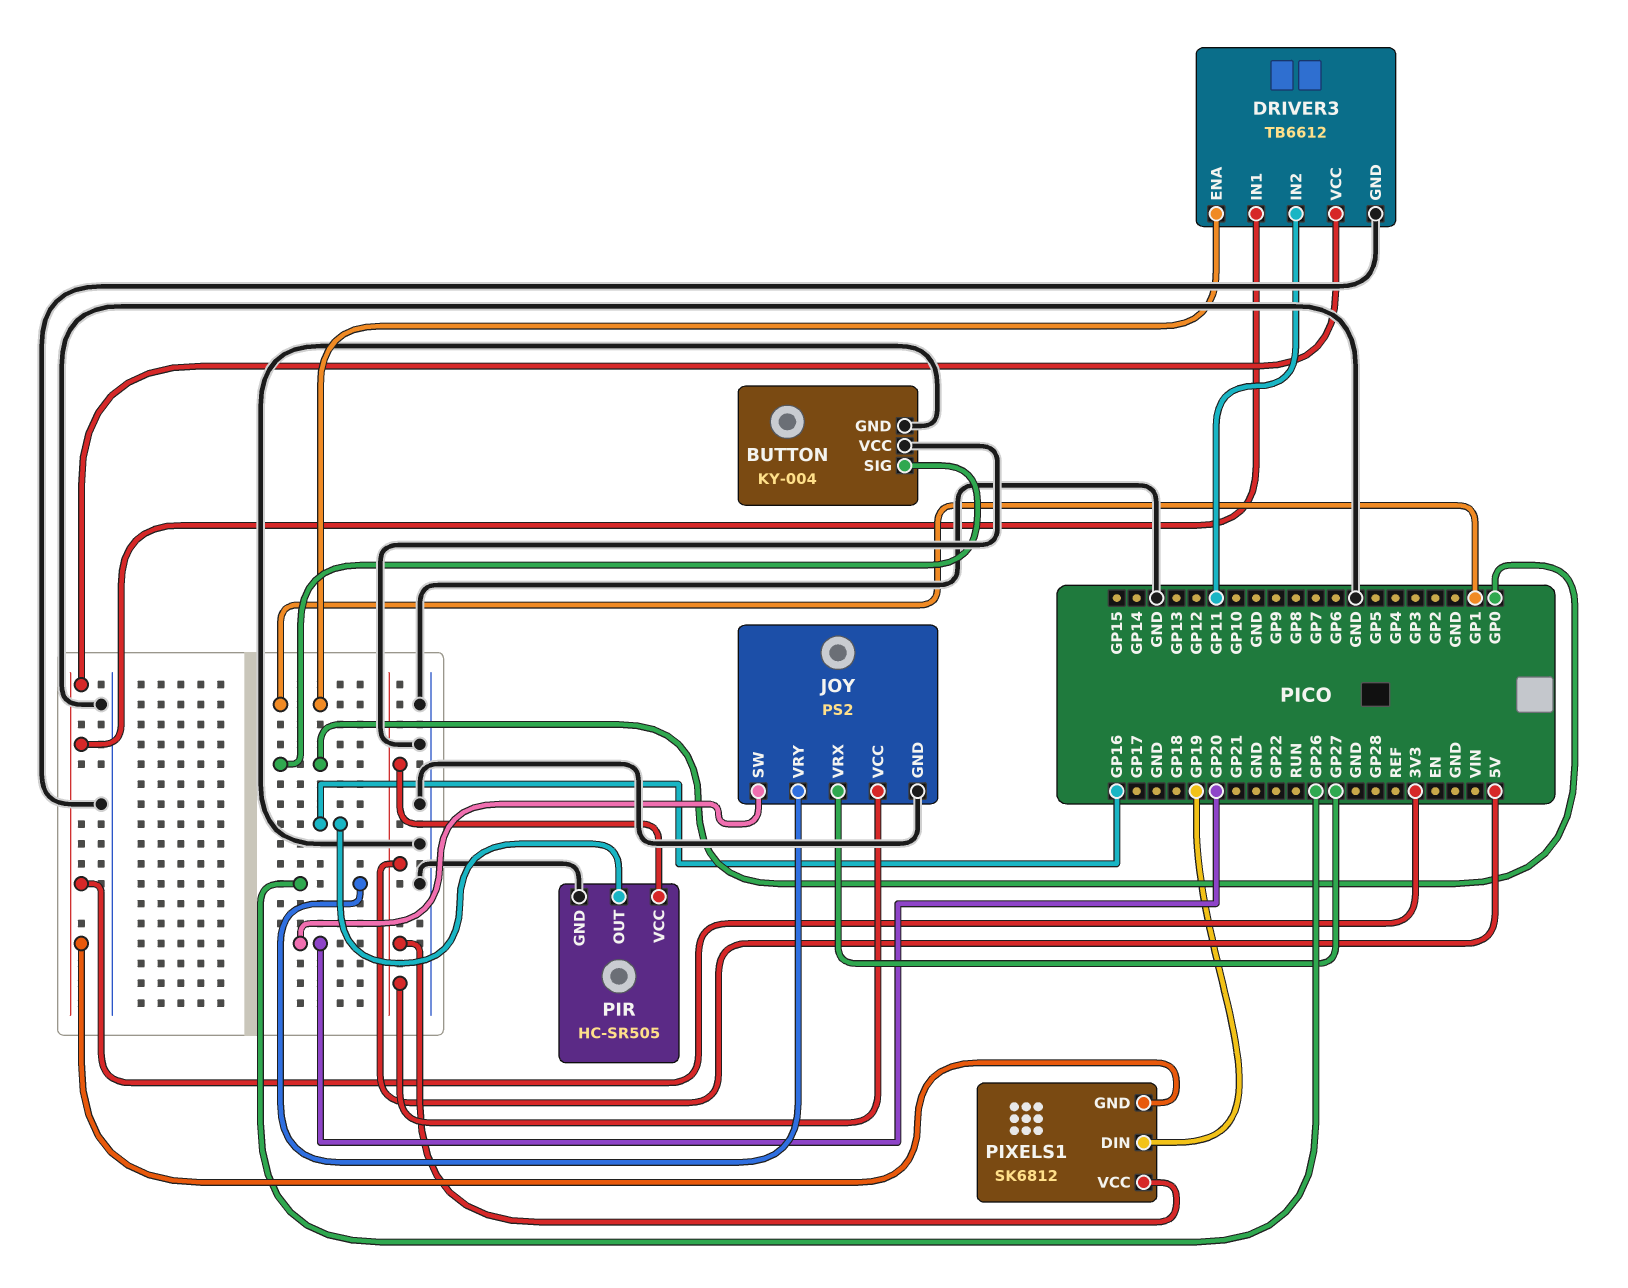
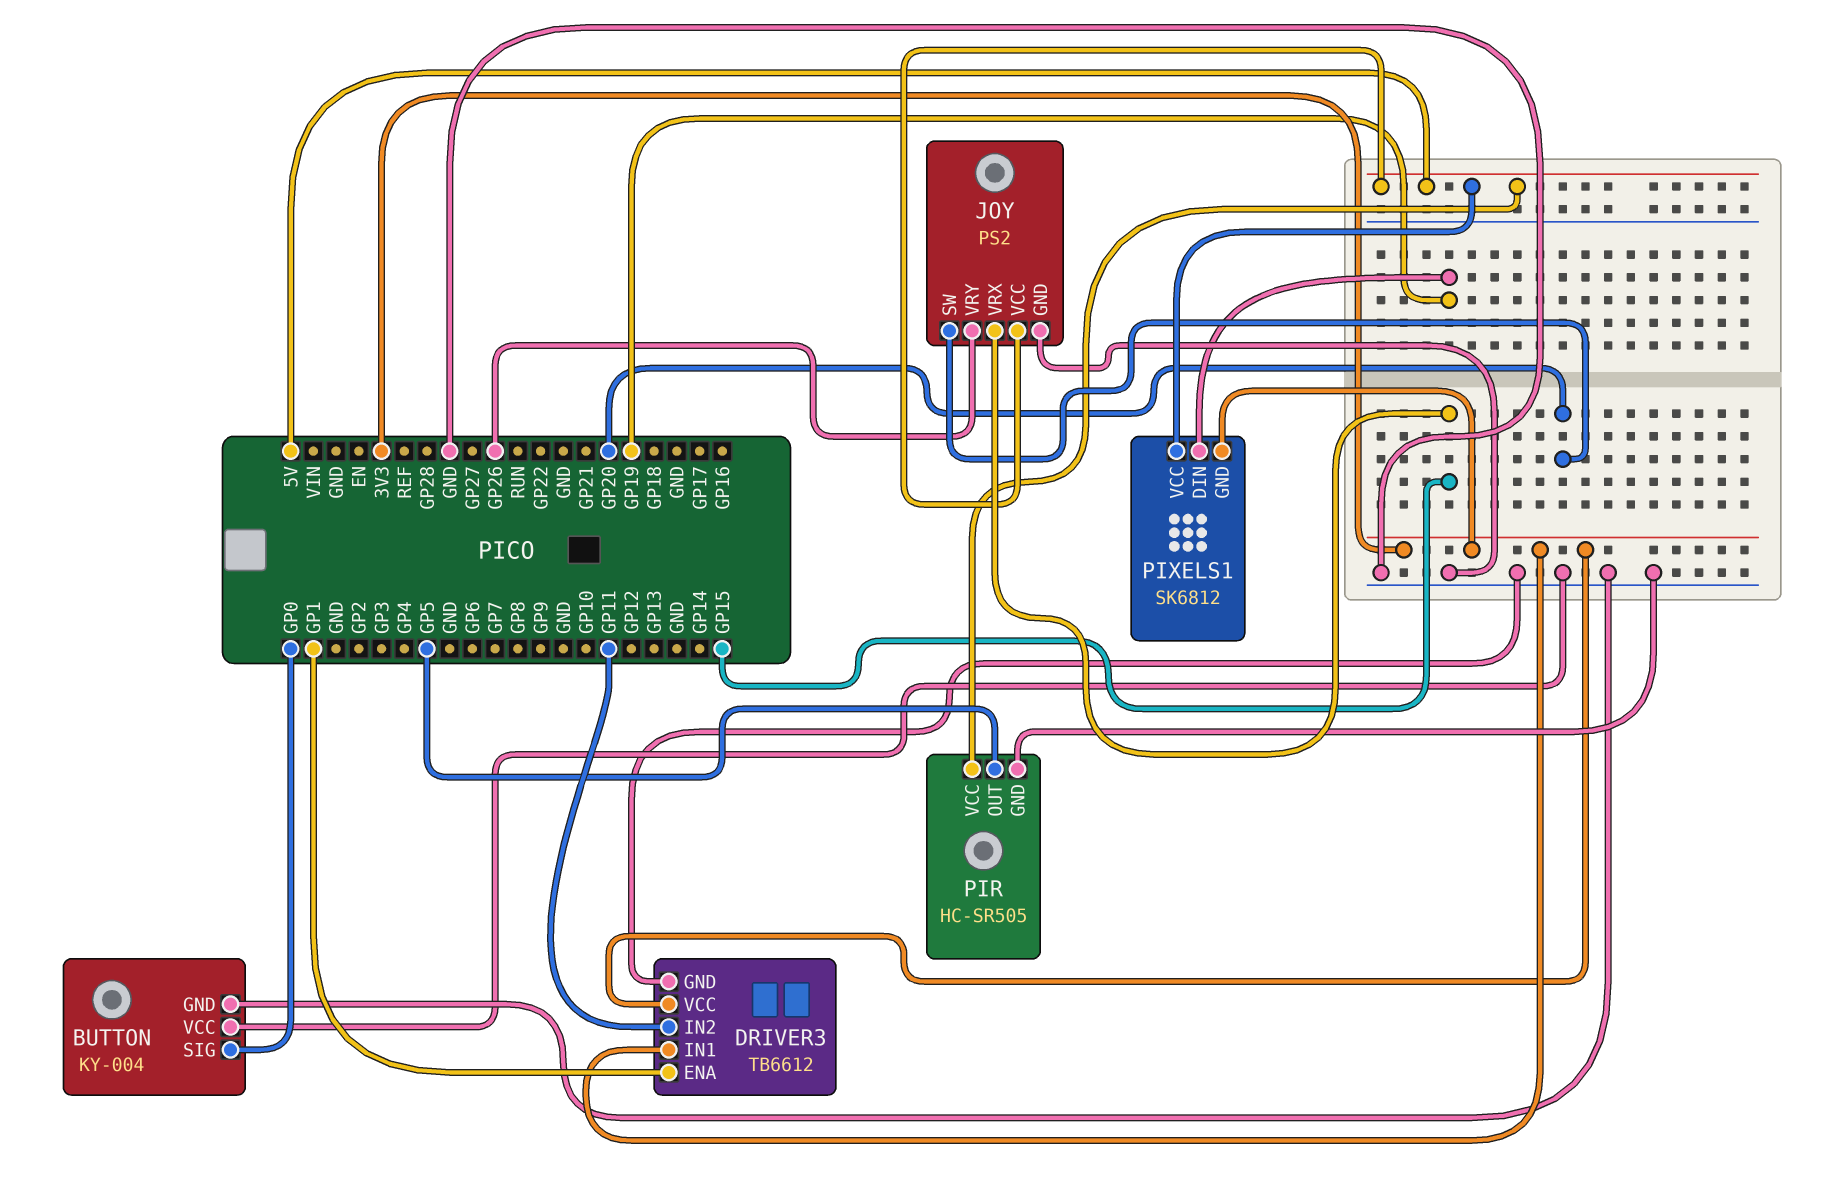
JOY pin VRX: GP27 -> GP15
PIR pin OUT: GP16 -> GP5

